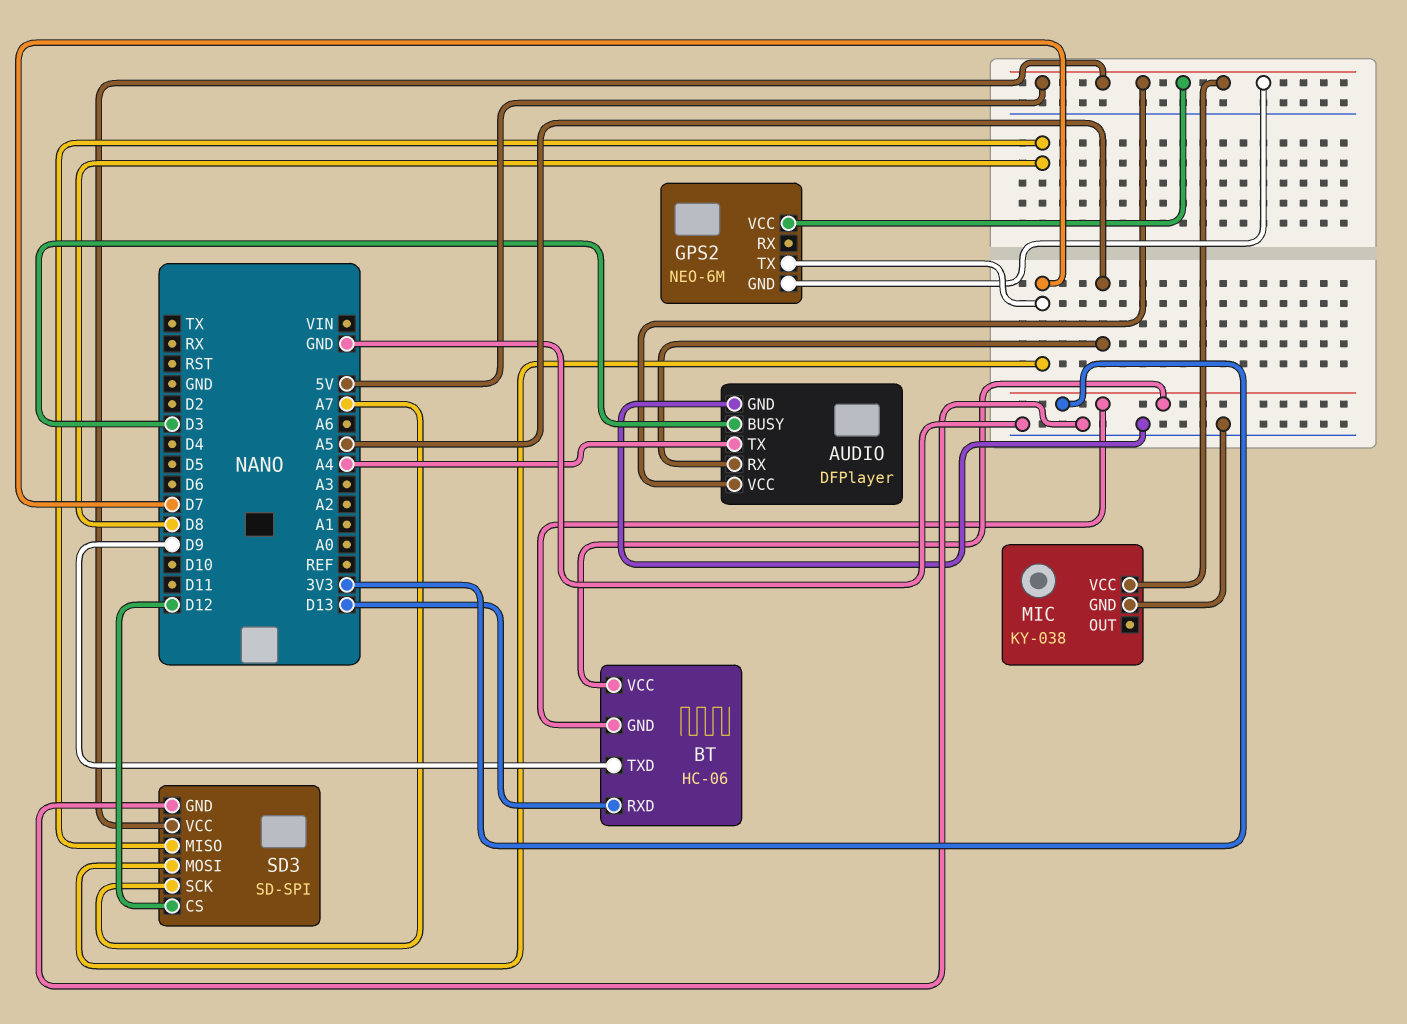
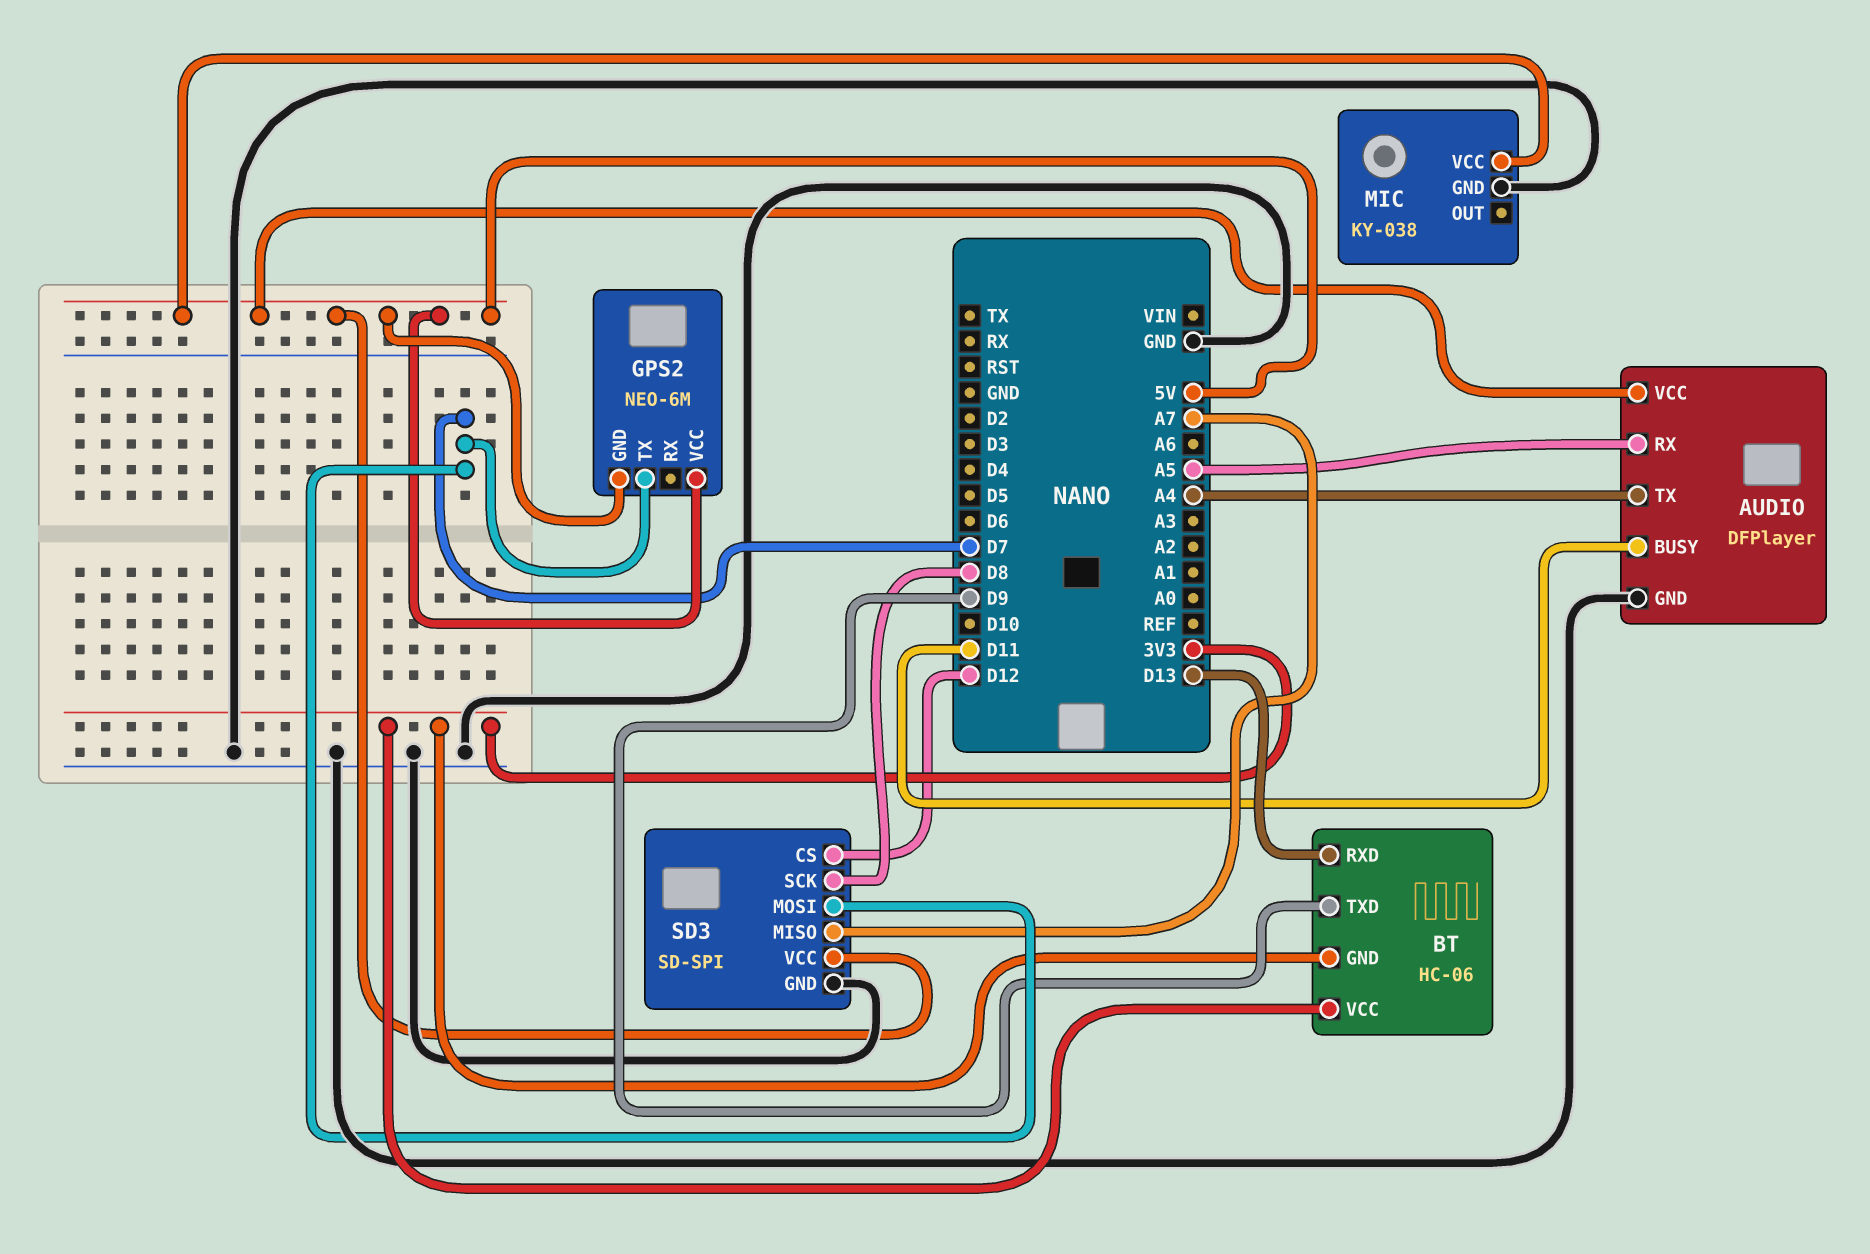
AUDIO pin BUSY: D3 -> D11
SD3 pin MISO: D8 -> A7
SD3 pin SCK: A7 -> D8

